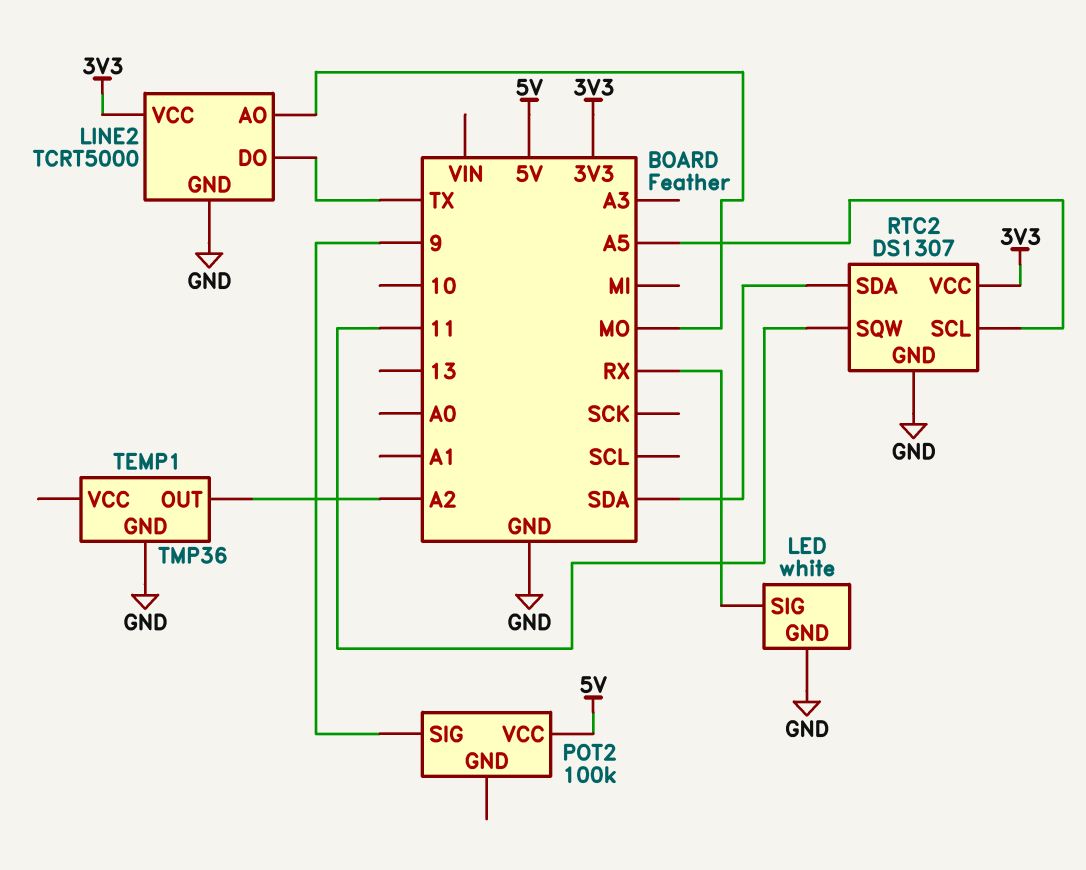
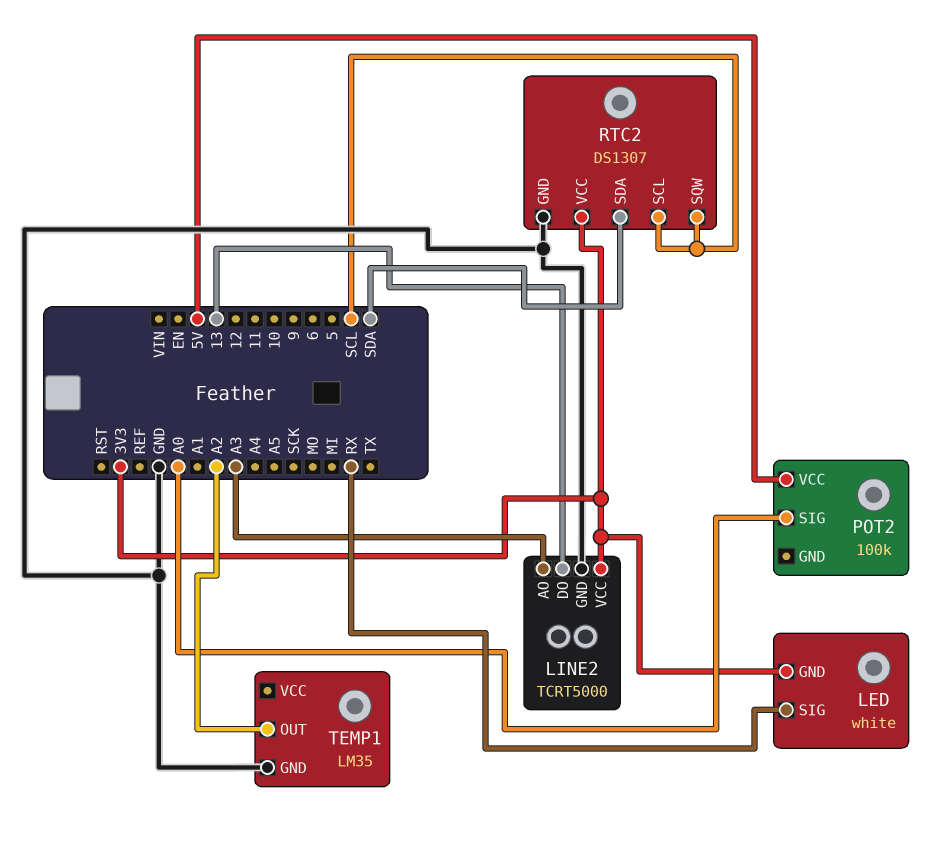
LED pin GND: GND -> 3V3
LINE2 pin AO: MO -> A3
LINE2 pin DO: TX -> 13
POT2 pin SIG: 9 -> A0
RTC2 pin SCL: A5 -> SCL
RTC2 pin SQW: 11 -> SCL
TEMP1: TMP36 -> LM35

